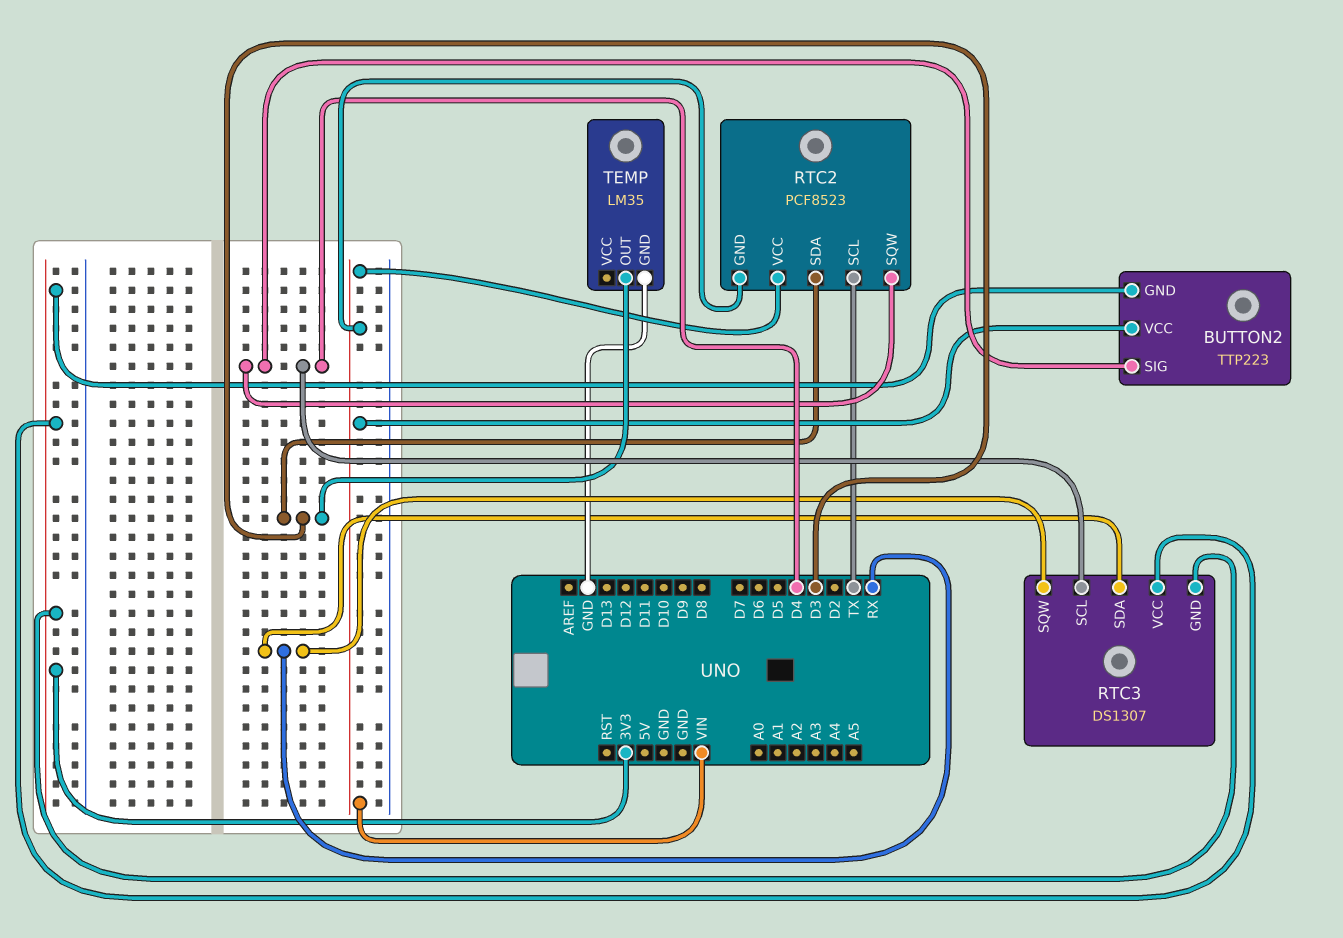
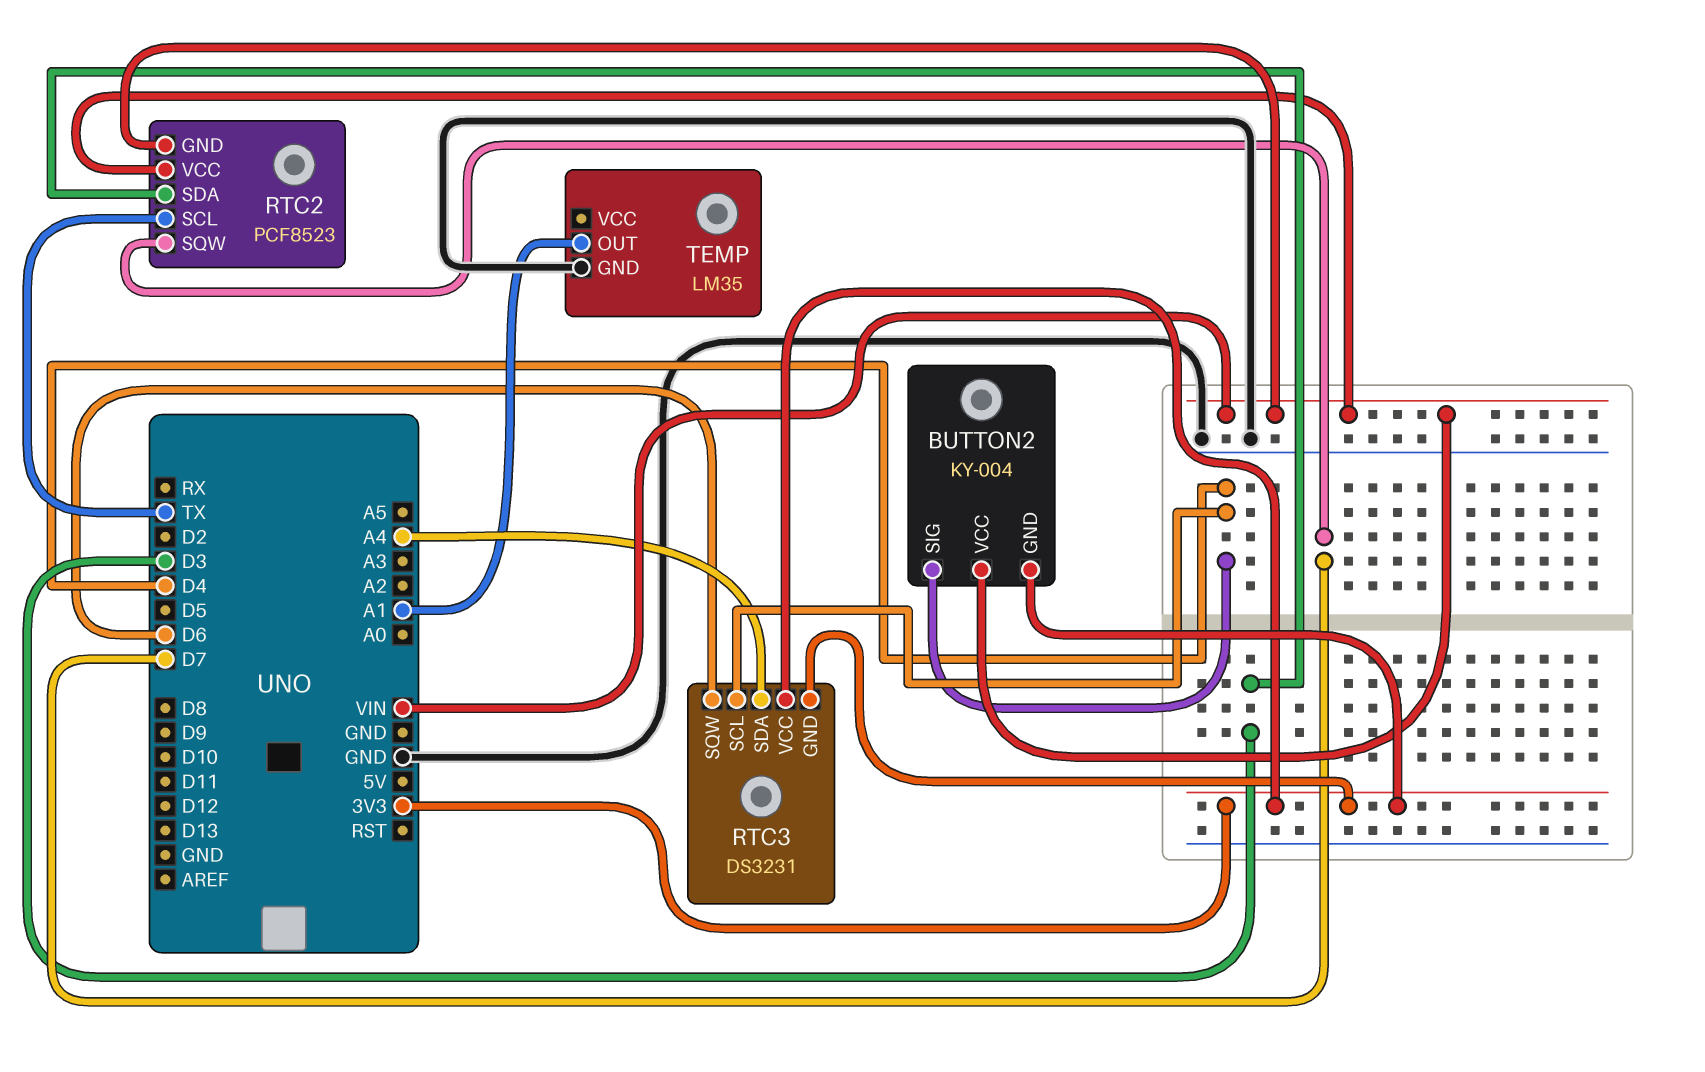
BUTTON2: TTP223 -> KY-004
RTC2 pin SQW: D4 -> D7
RTC3: DS1307 -> DS3231
RTC3 pin SDA: RX -> A4
RTC3 pin SQW: RX -> D6
TEMP pin OUT: D3 -> A1

